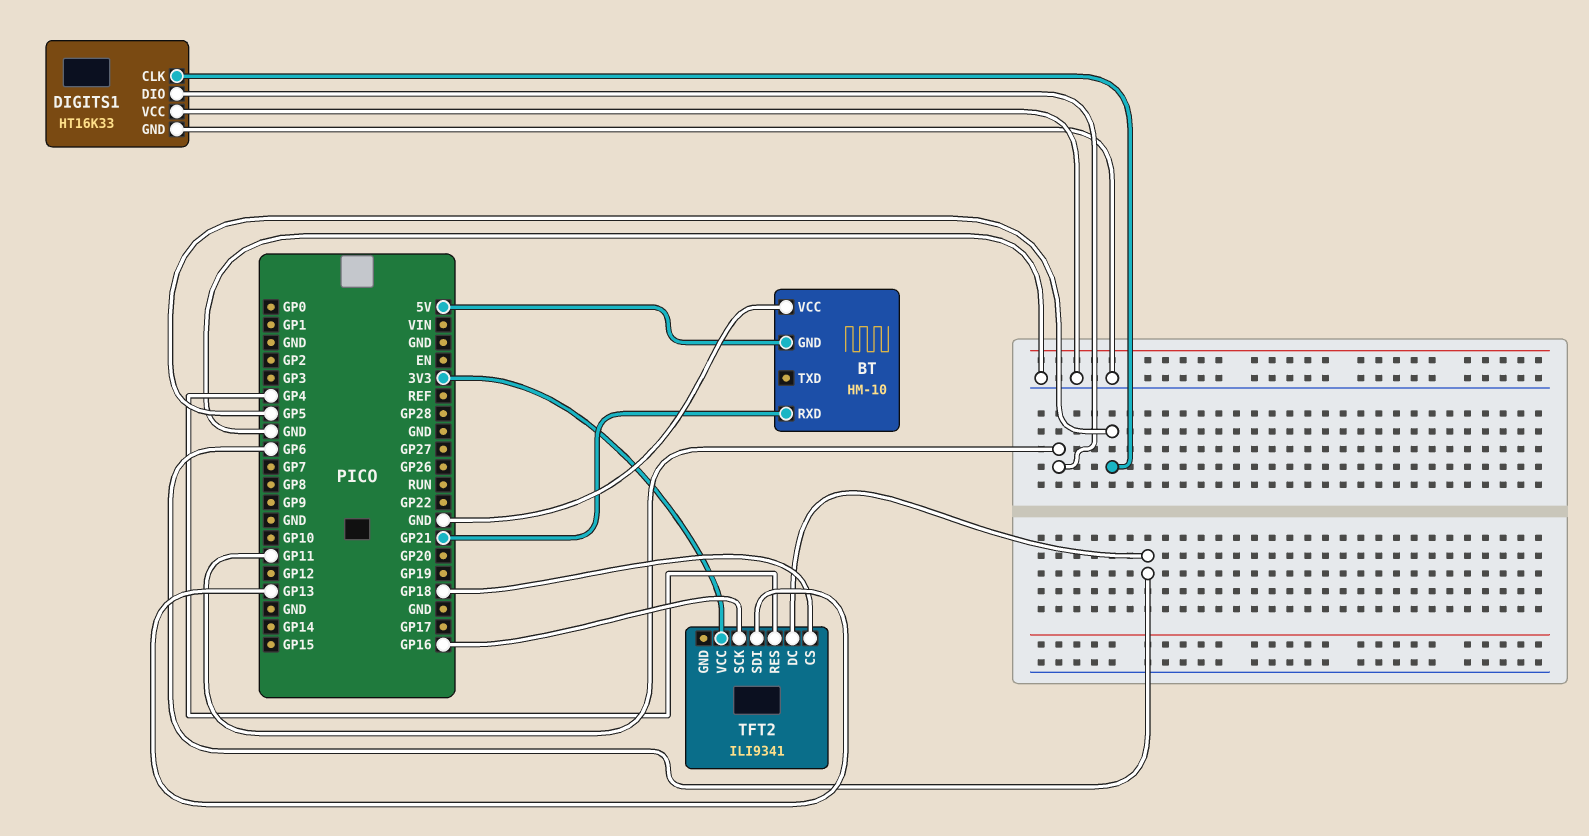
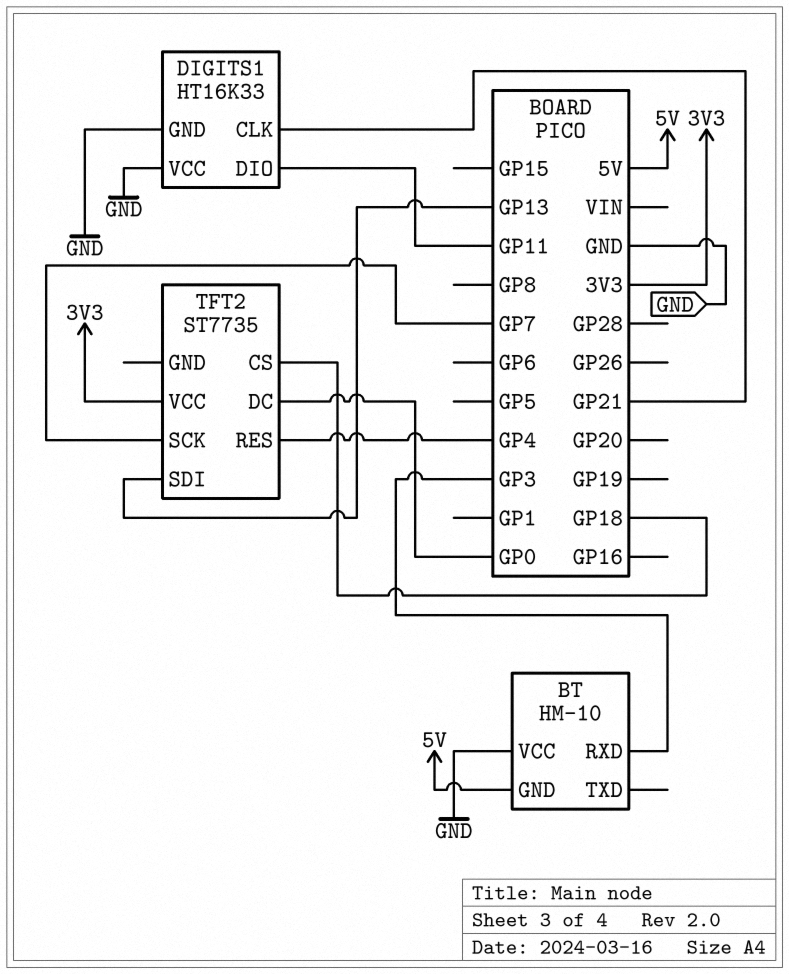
BT pin RXD: GP21 -> GP3
DIGITS1 pin CLK: GP5 -> GP21
TFT2: ILI9341 -> ST7735
TFT2 pin DC: GP6 -> GP0
TFT2 pin SCK: GP16 -> GP7

